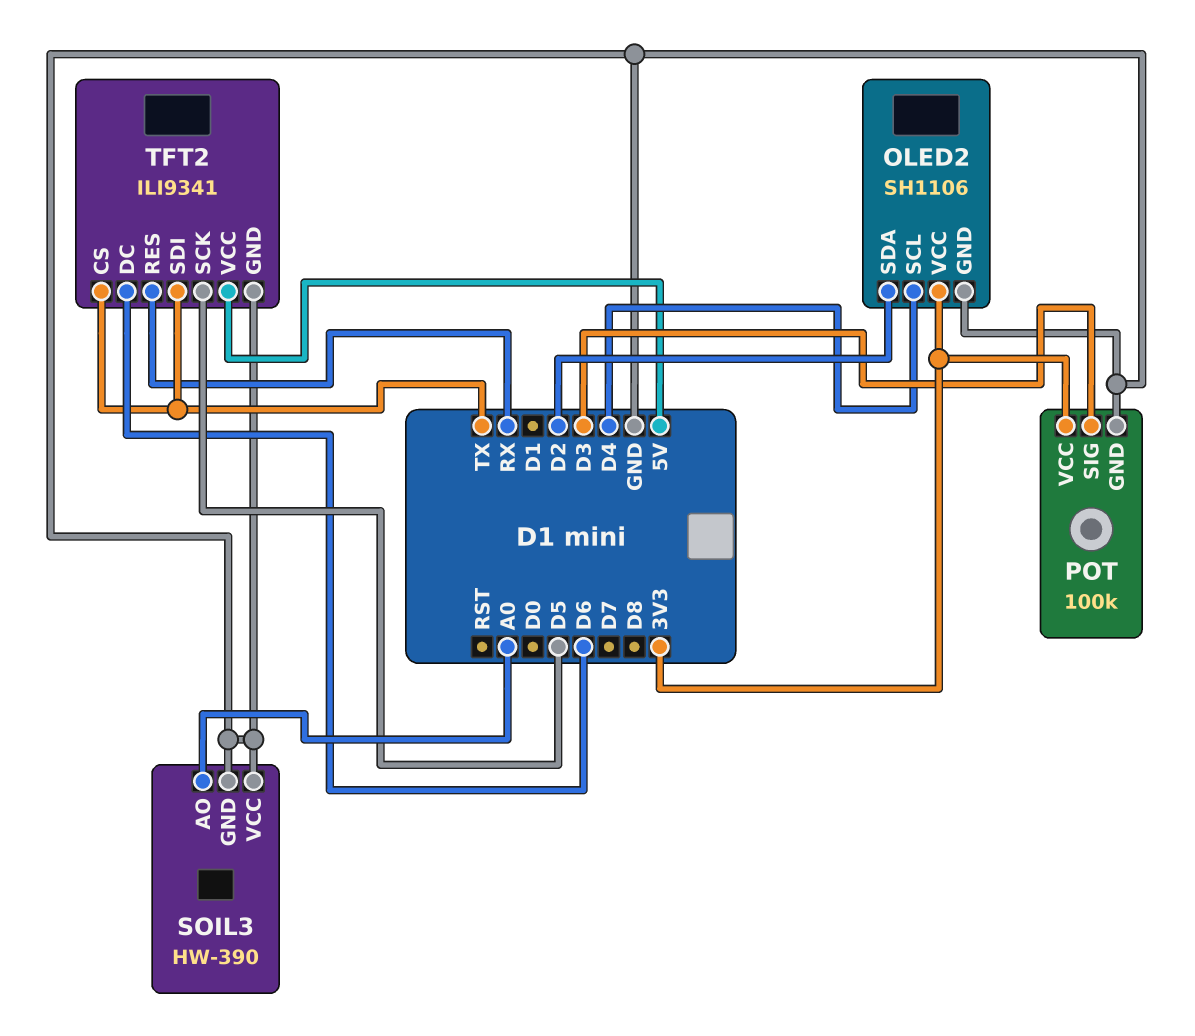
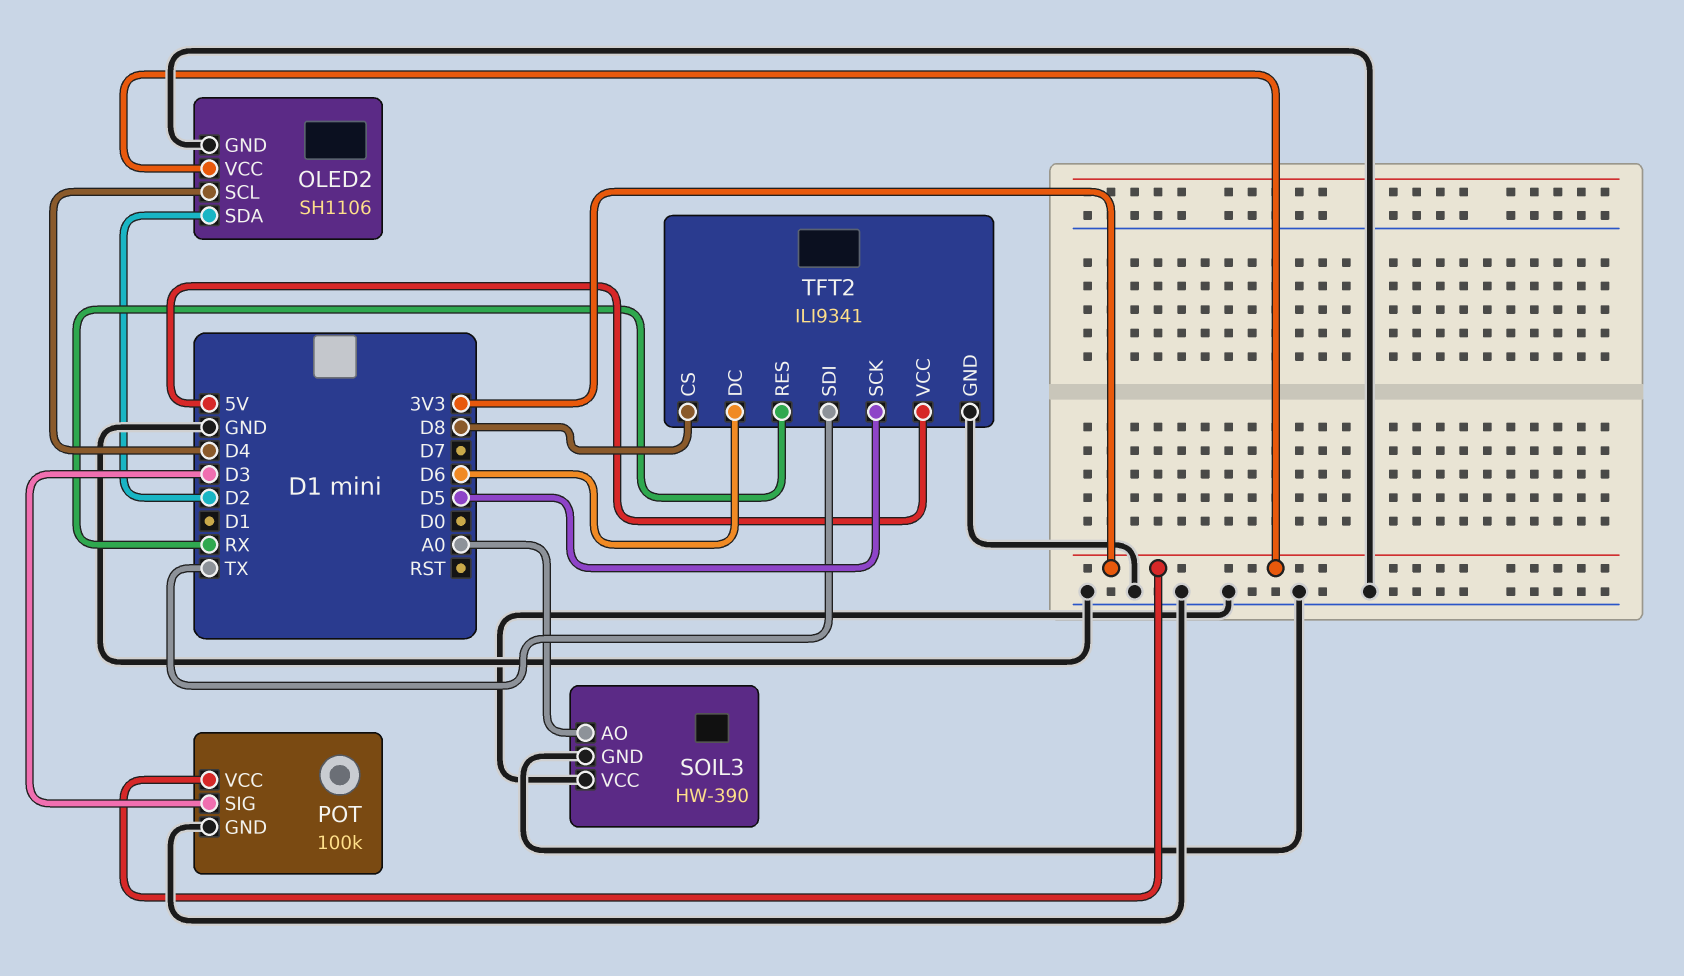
TFT2 pin CS: TX -> D8

